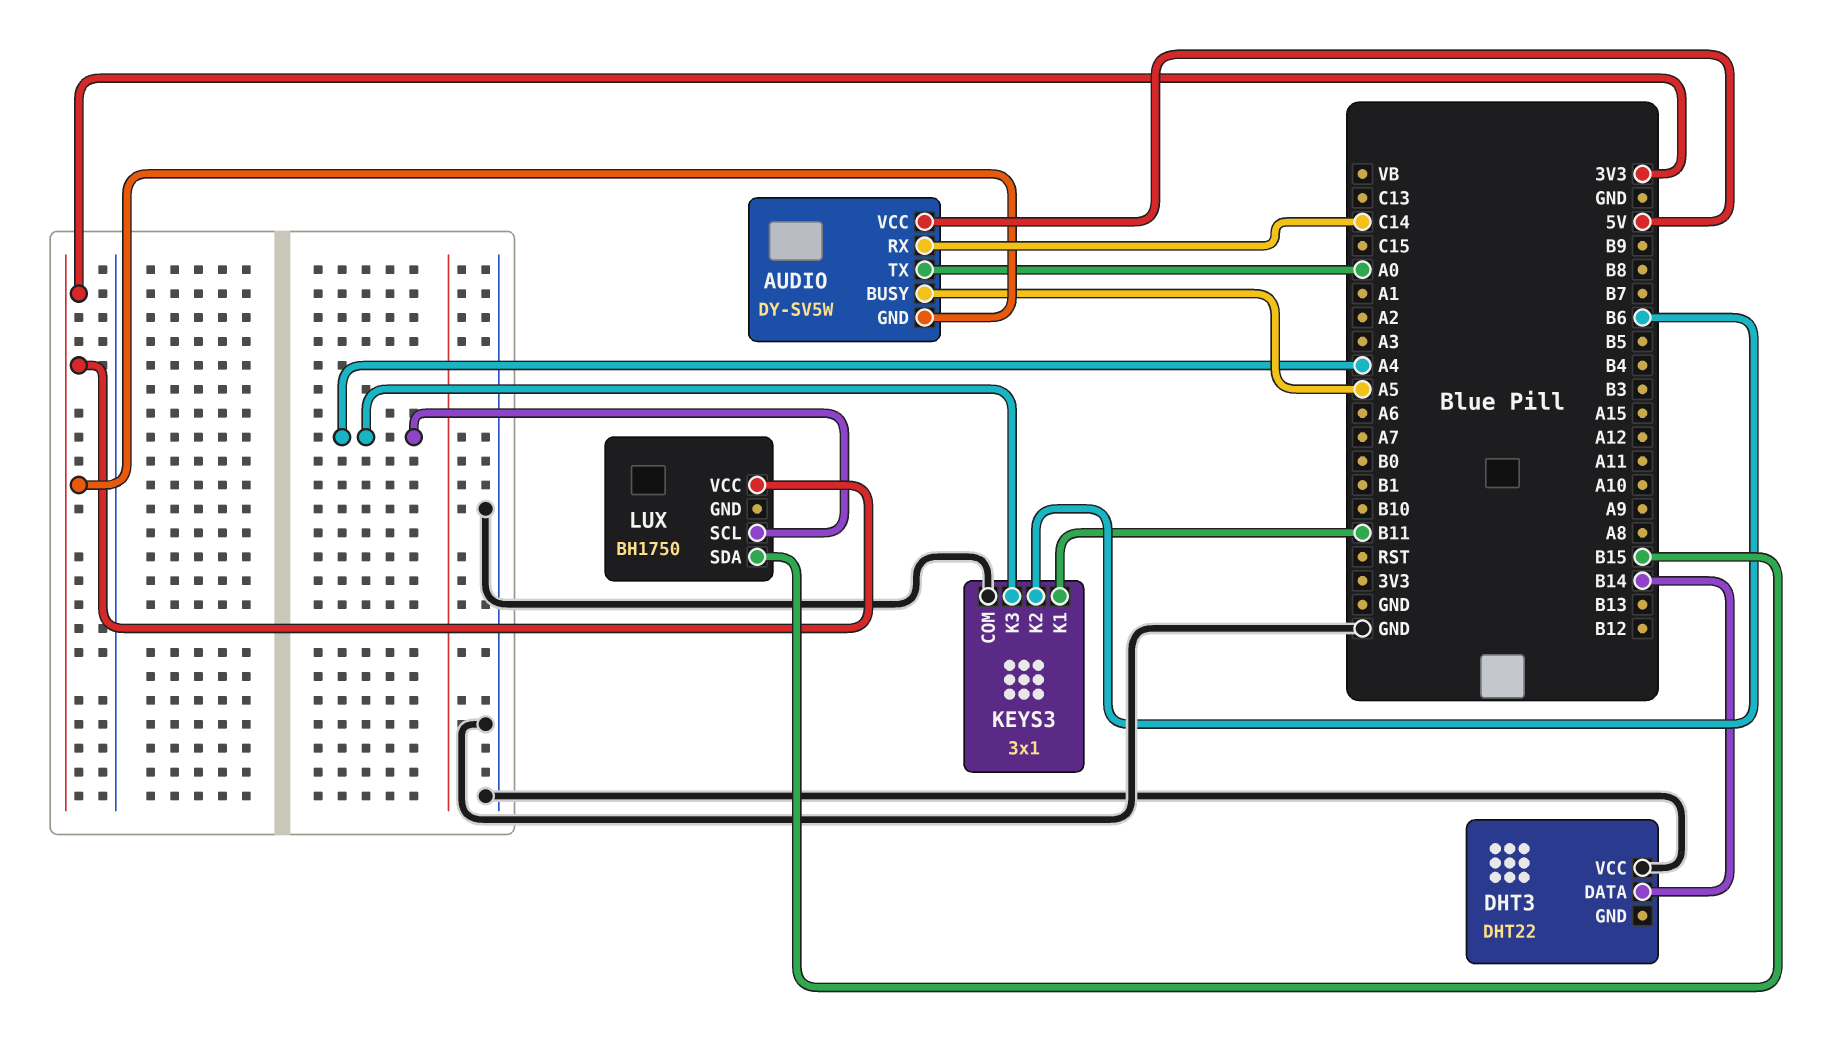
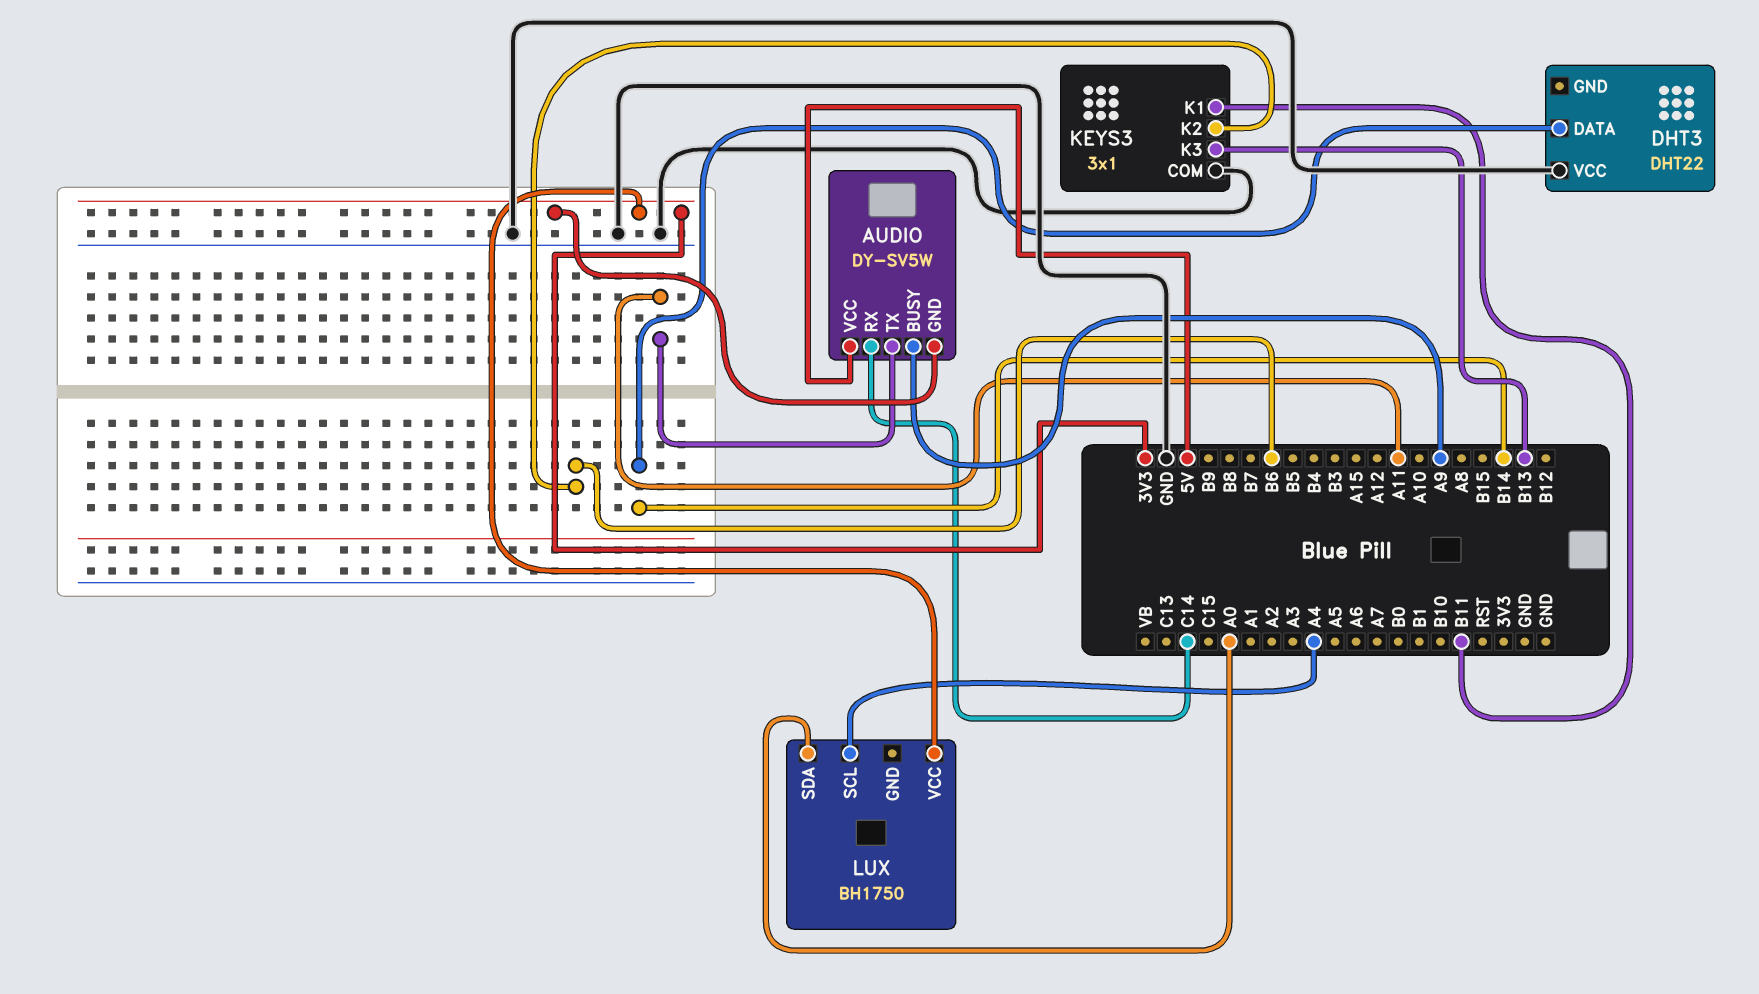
AUDIO pin BUSY: A5 -> A9
AUDIO pin TX: A0 -> A11
KEYS3 pin K3: A4 -> B13
LUX pin SDA: B15 -> A0

